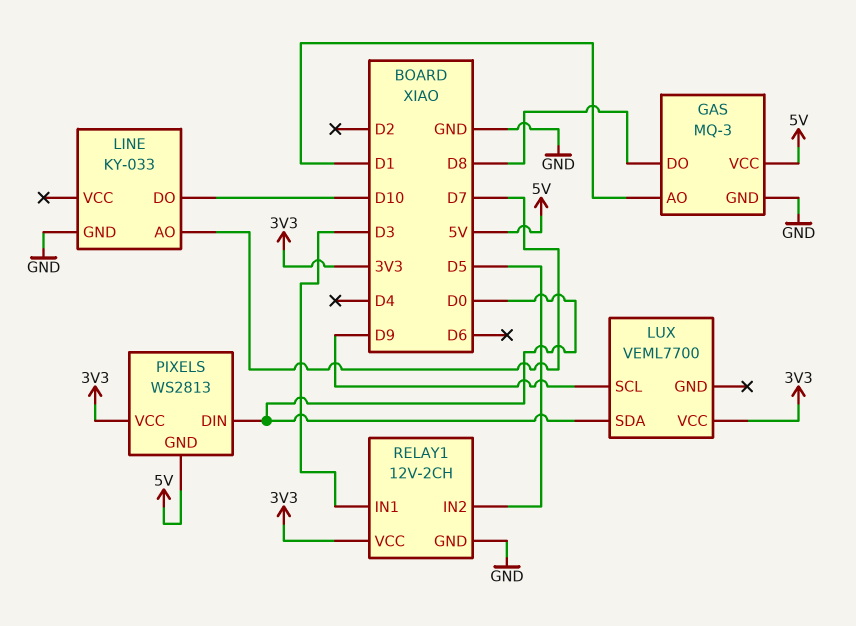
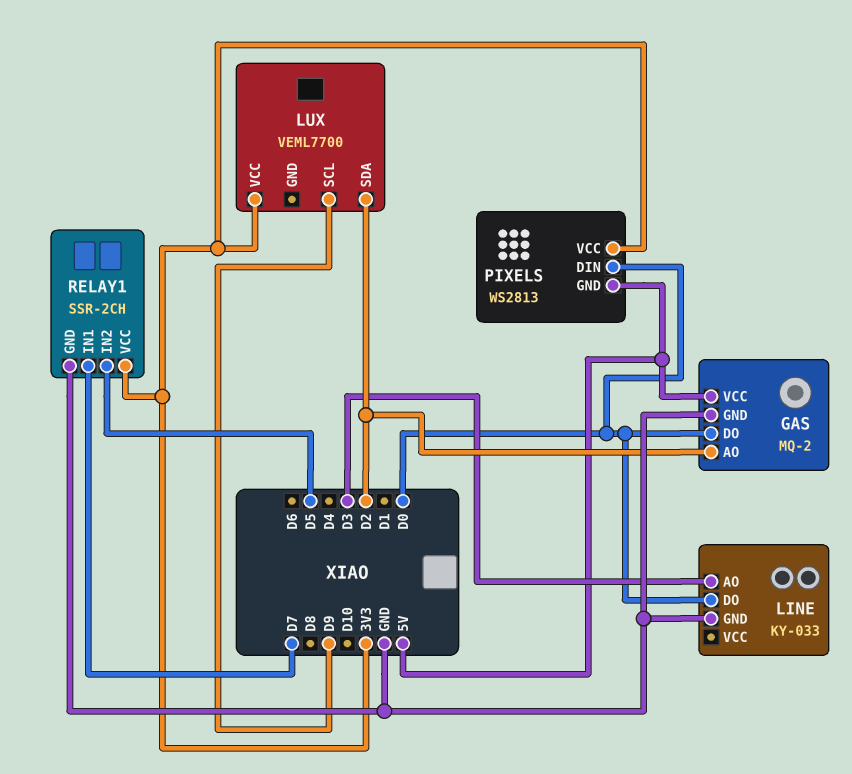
GAS: MQ-3 -> MQ-2
GAS pin AO: D1 -> D2
GAS pin DO: D8 -> D0
LINE pin AO: D7 -> D3
LINE pin DO: D10 -> D0
LUX pin SDA: D0 -> D2
RELAY1: 12V-2CH -> SSR-2CH
RELAY1 pin IN1: D3 -> D7

